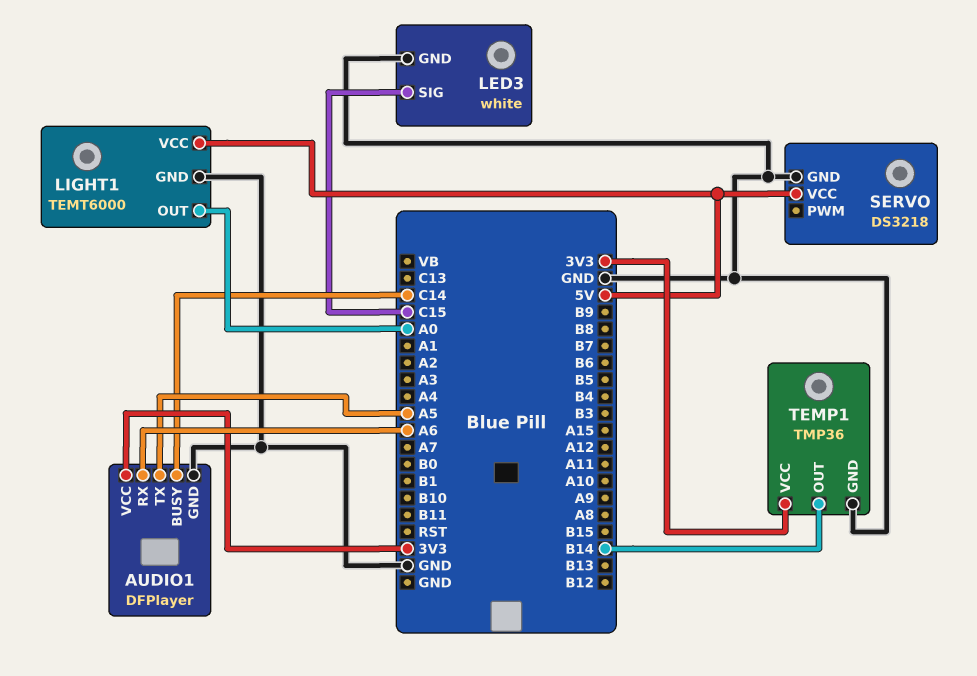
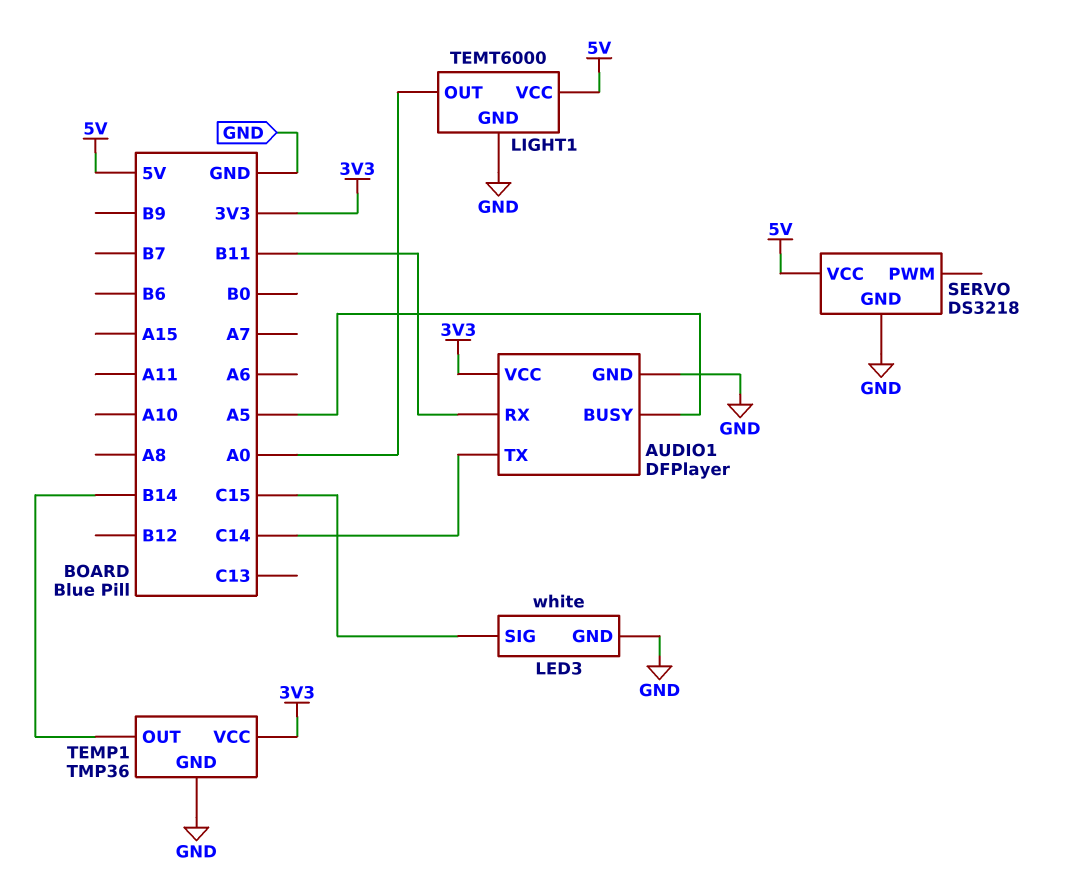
AUDIO1 pin BUSY: C14 -> A5
AUDIO1 pin RX: A6 -> B11
AUDIO1 pin TX: A5 -> C14

